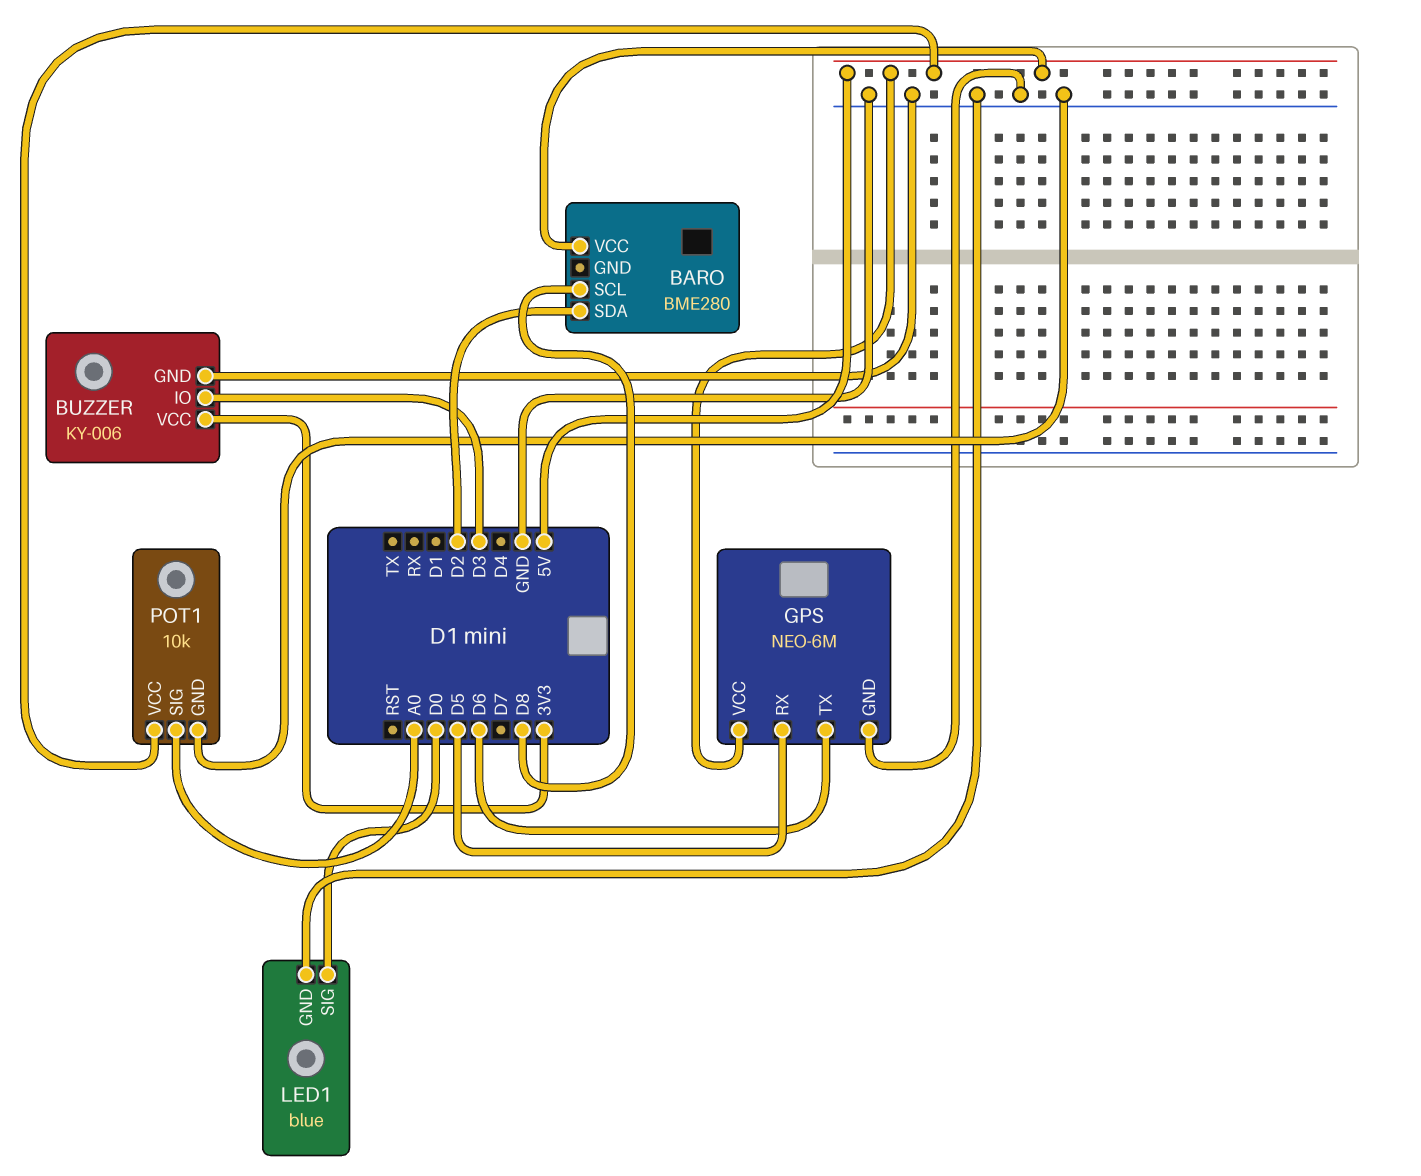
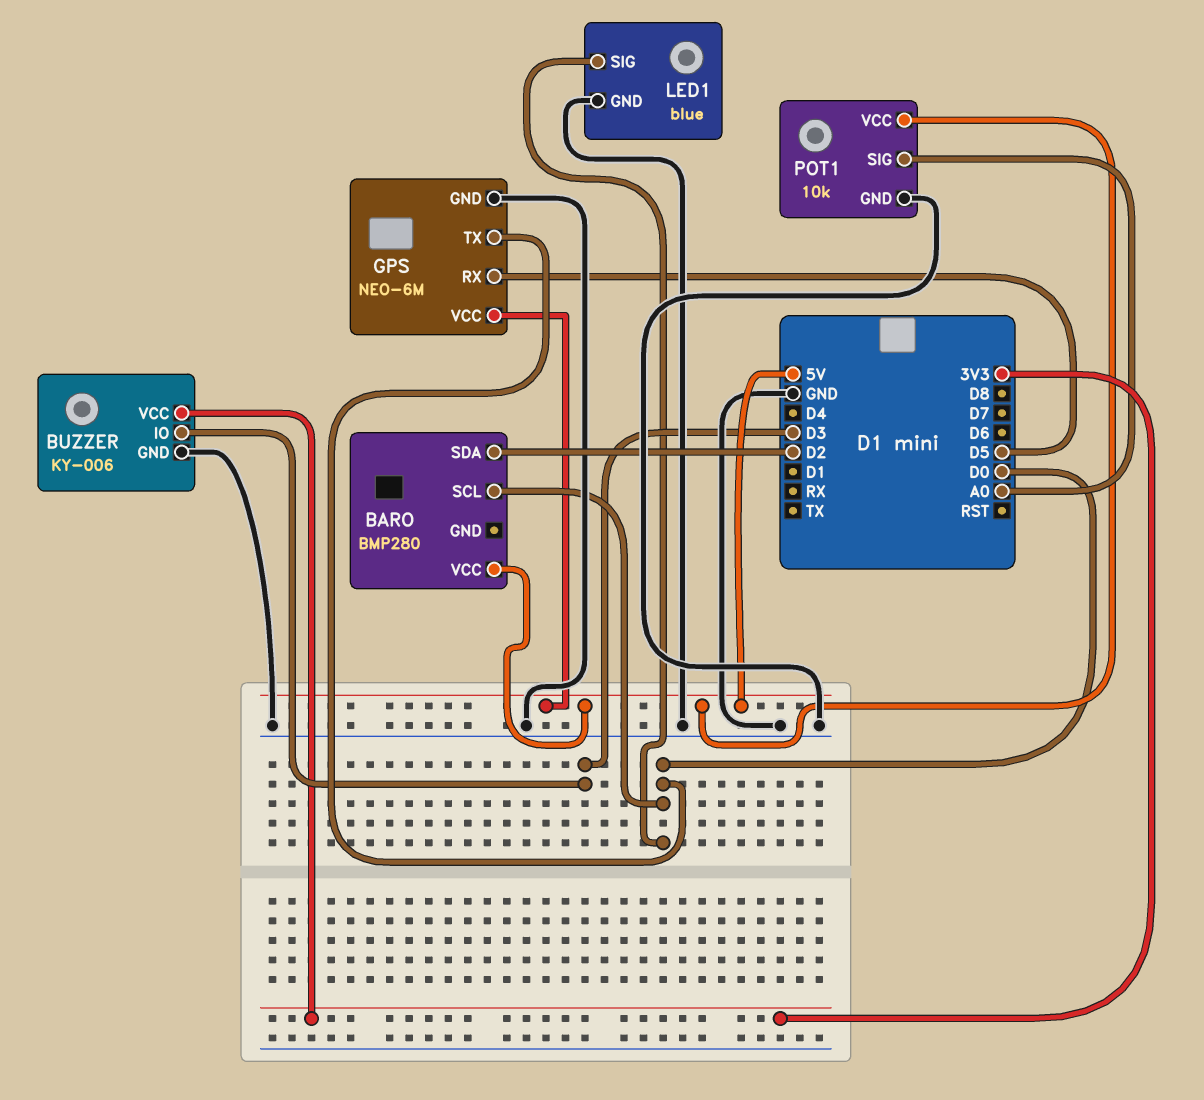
BARO: BME280 -> BMP280
BARO pin SCL: D8 -> D0
GPS pin TX: D6 -> D0

